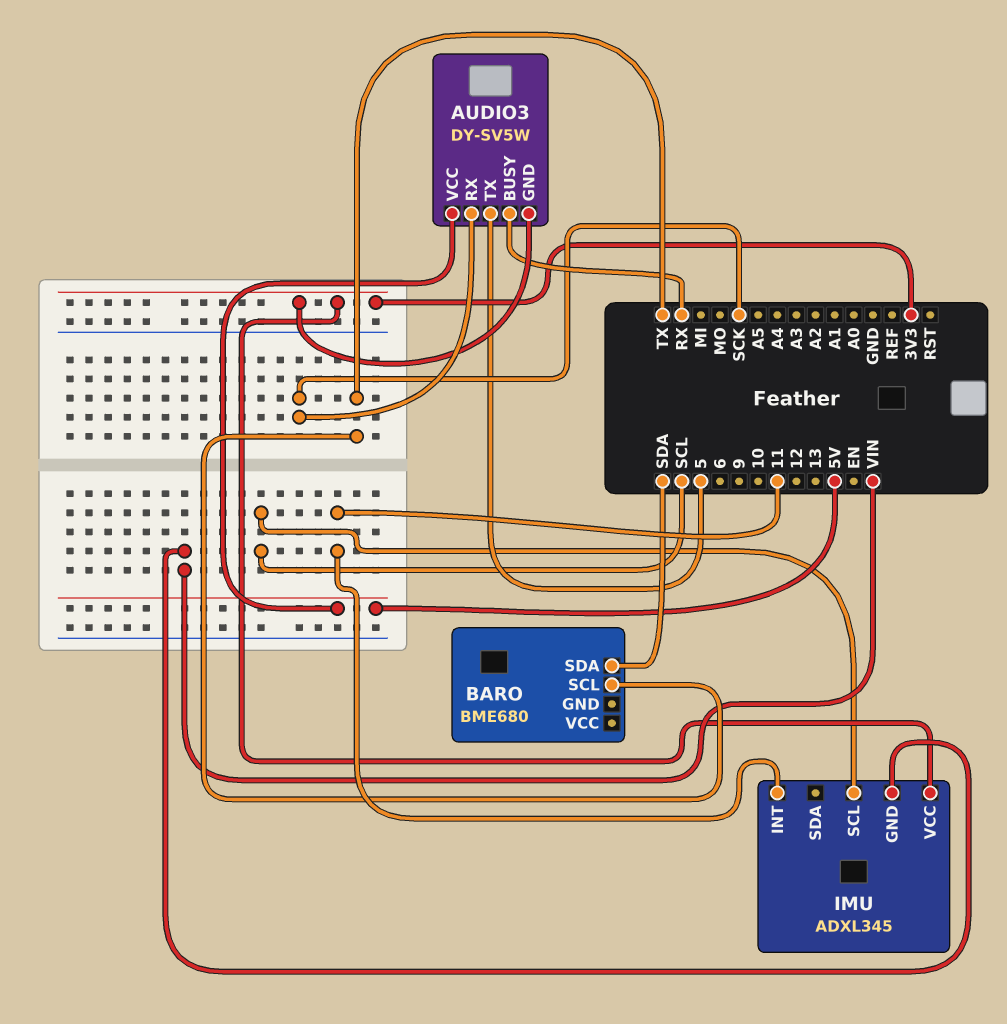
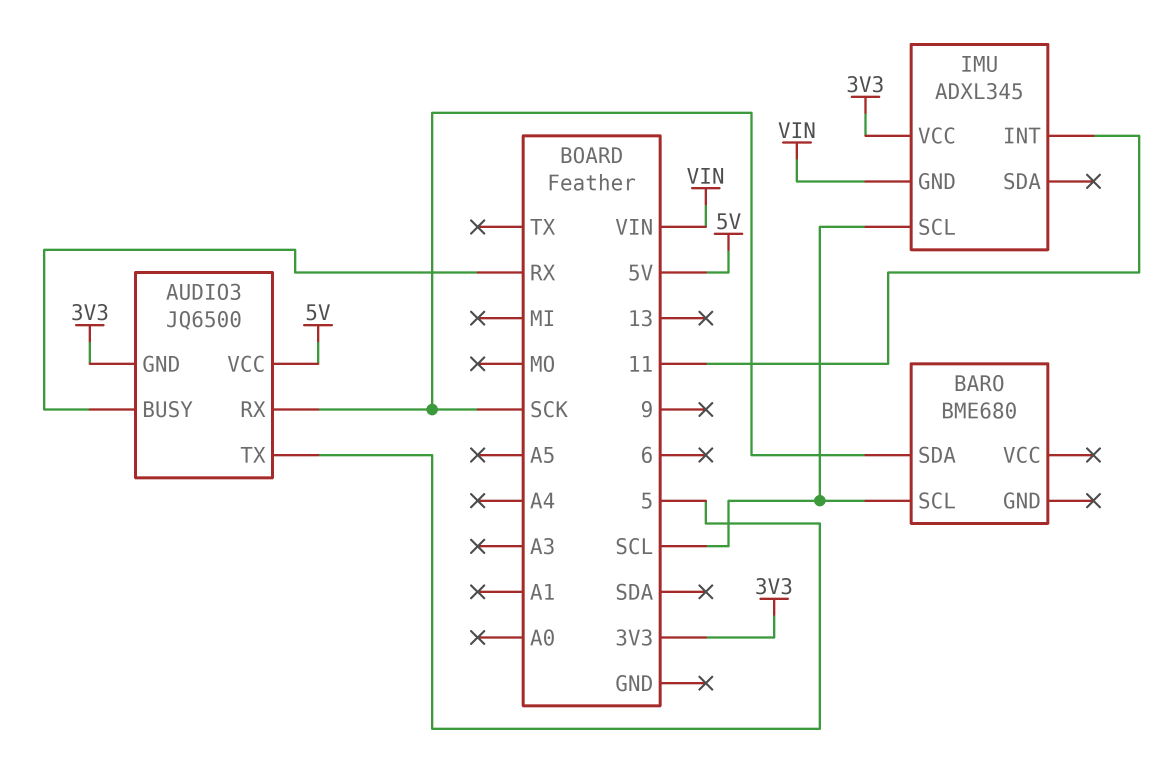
AUDIO3: DY-SV5W -> JQ6500
BARO pin SCL: TX -> SCL
BARO pin SDA: SDA -> SCK

